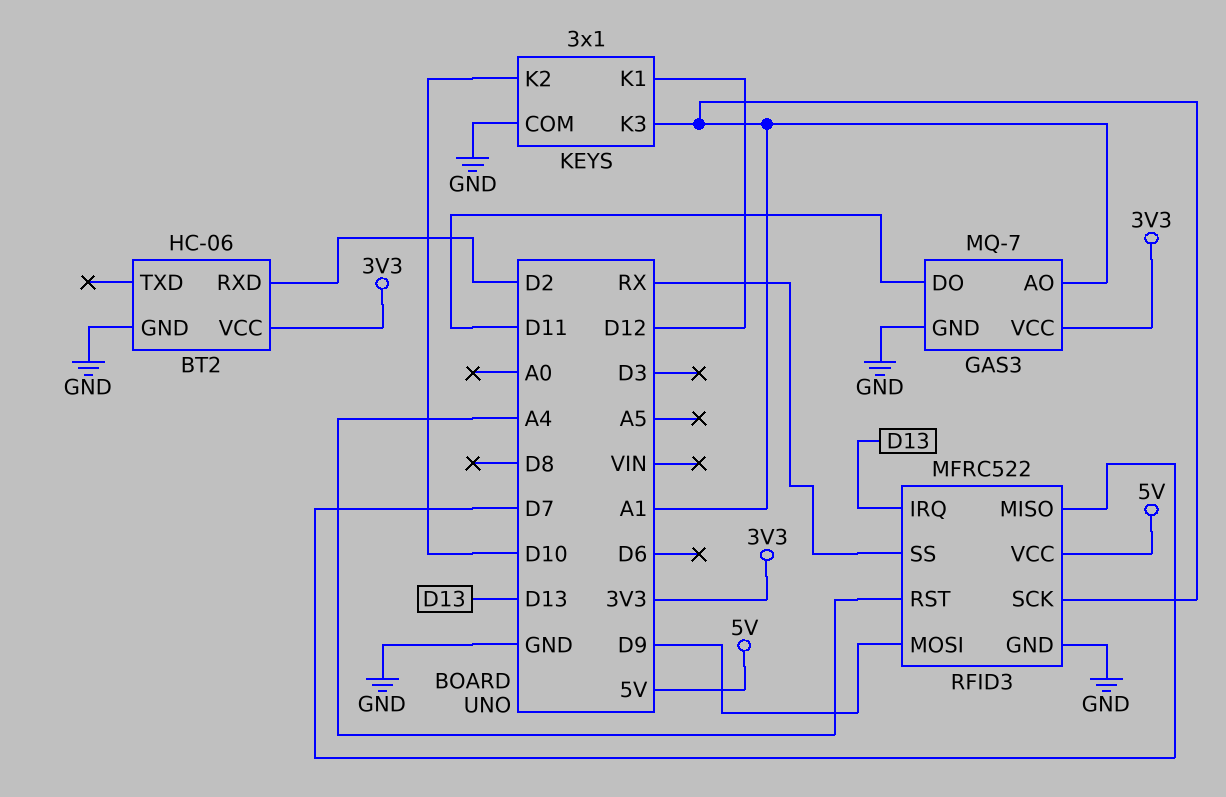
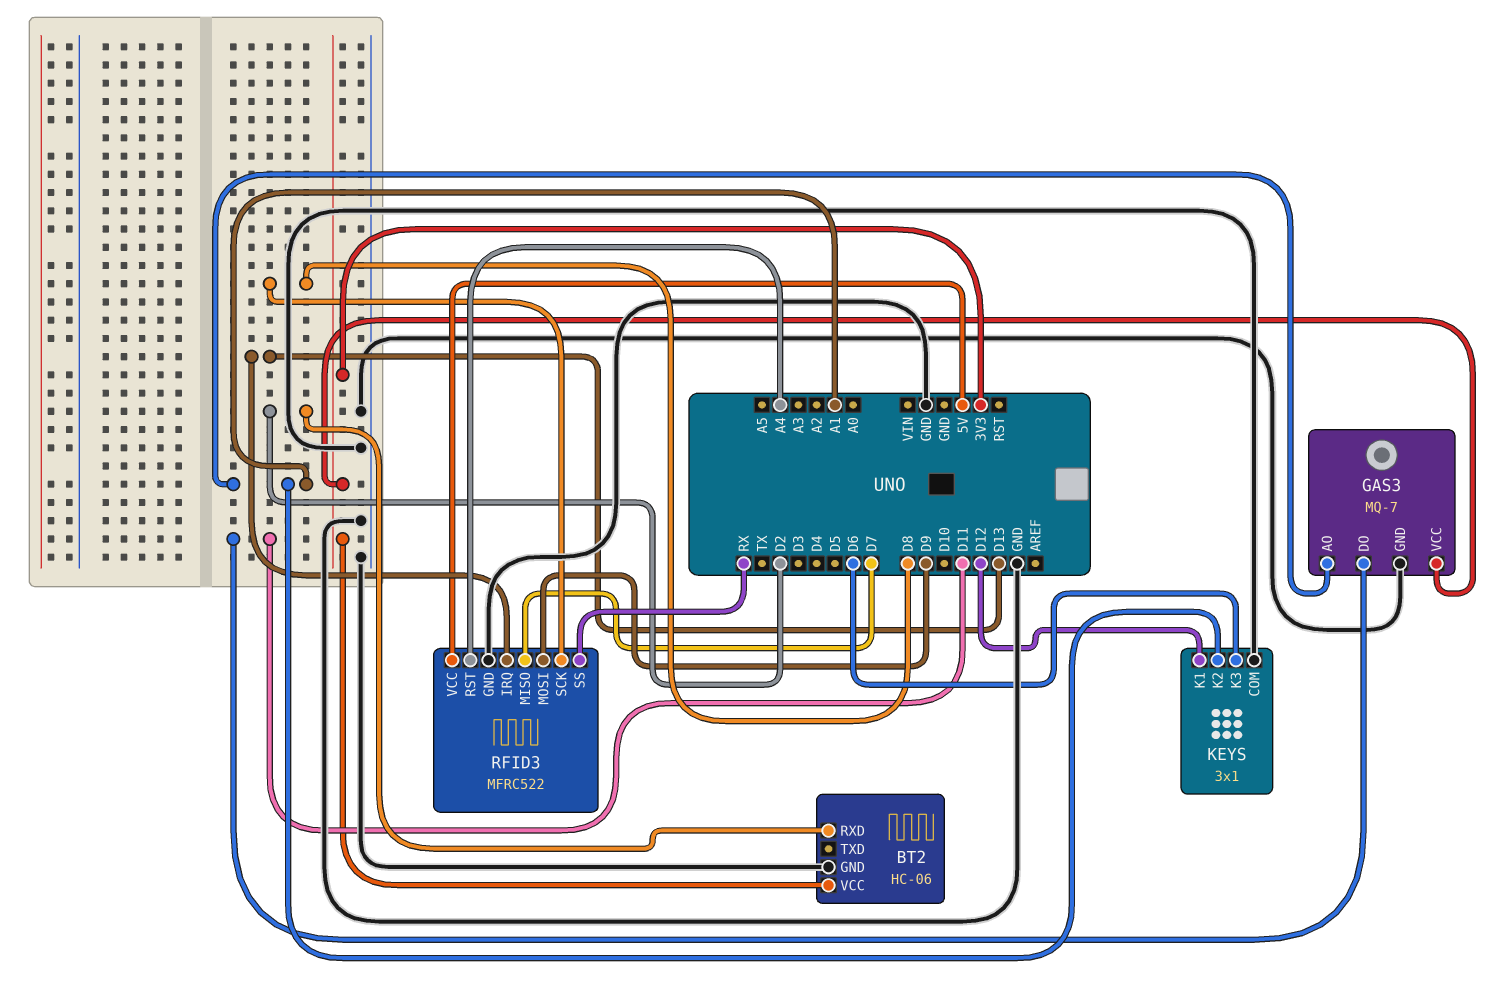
KEYS pin K2: D10 -> A1
KEYS pin K3: A1 -> D6
RFID3 pin SCK: A1 -> D8

